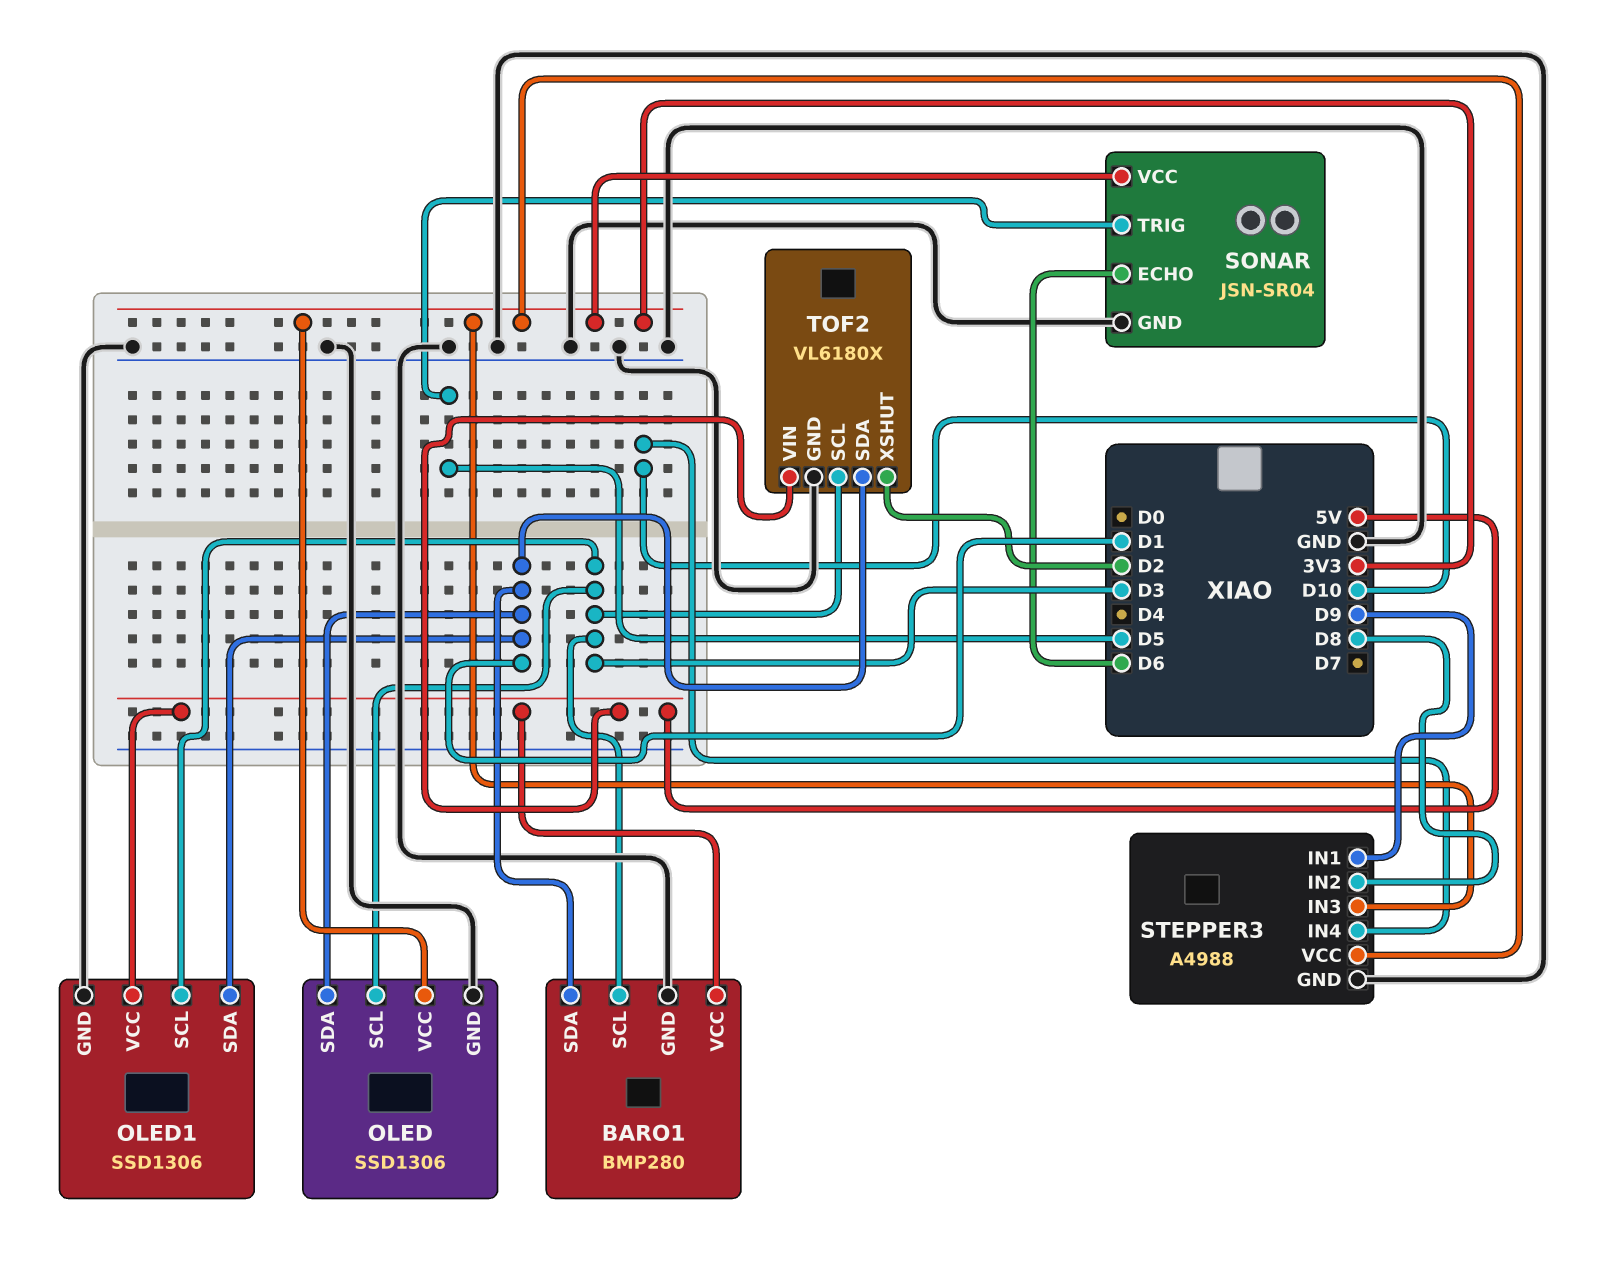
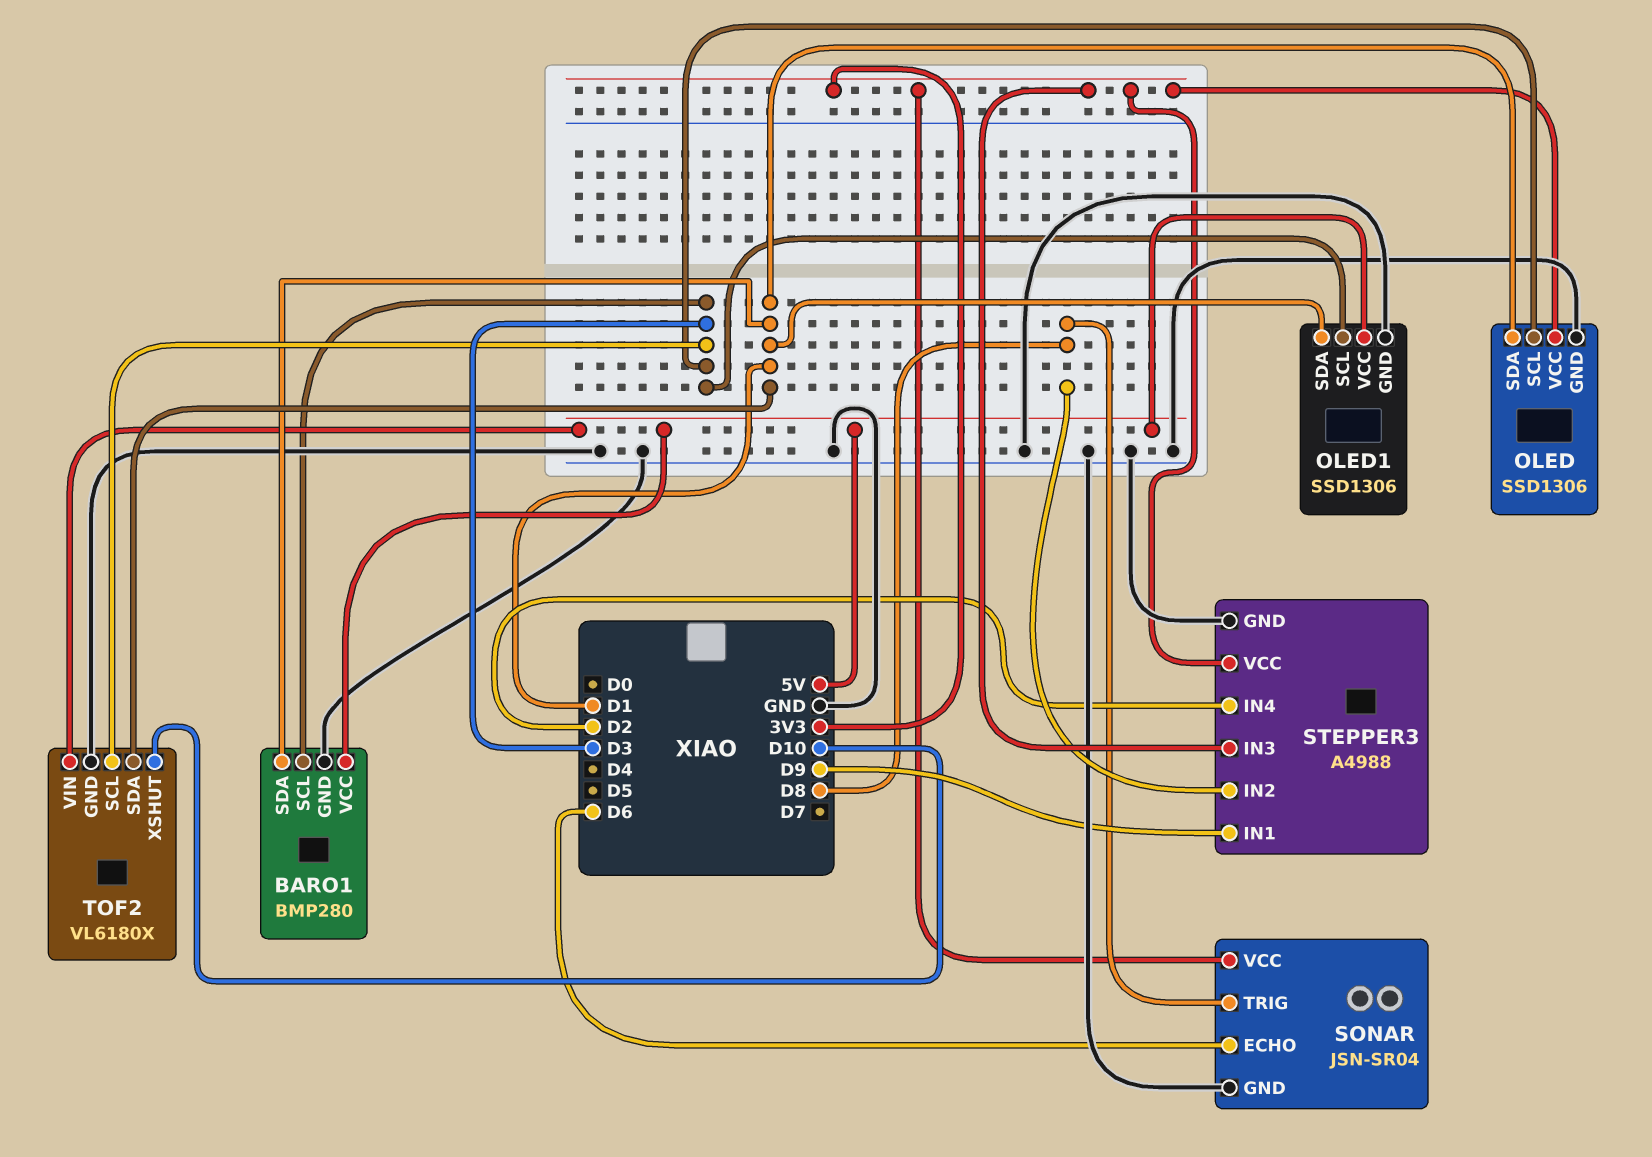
SONAR pin TRIG: D5 -> D8
STEPPER3 pin IN4: D10 -> D2
TOF2 pin XSHUT: D2 -> D10

